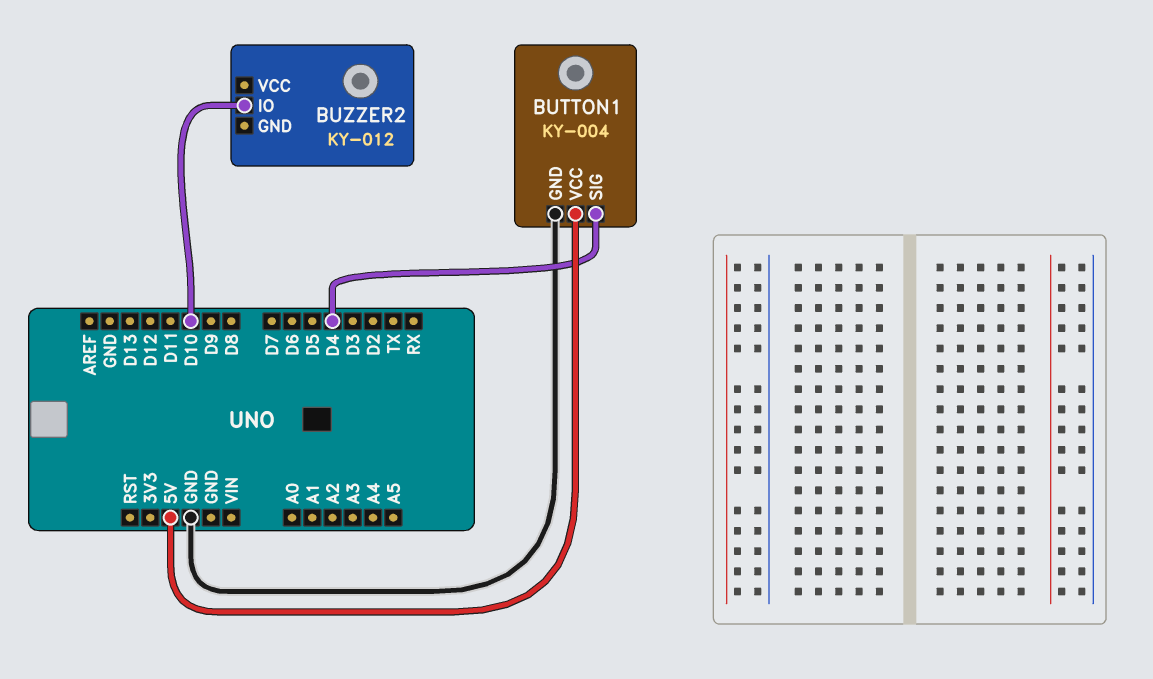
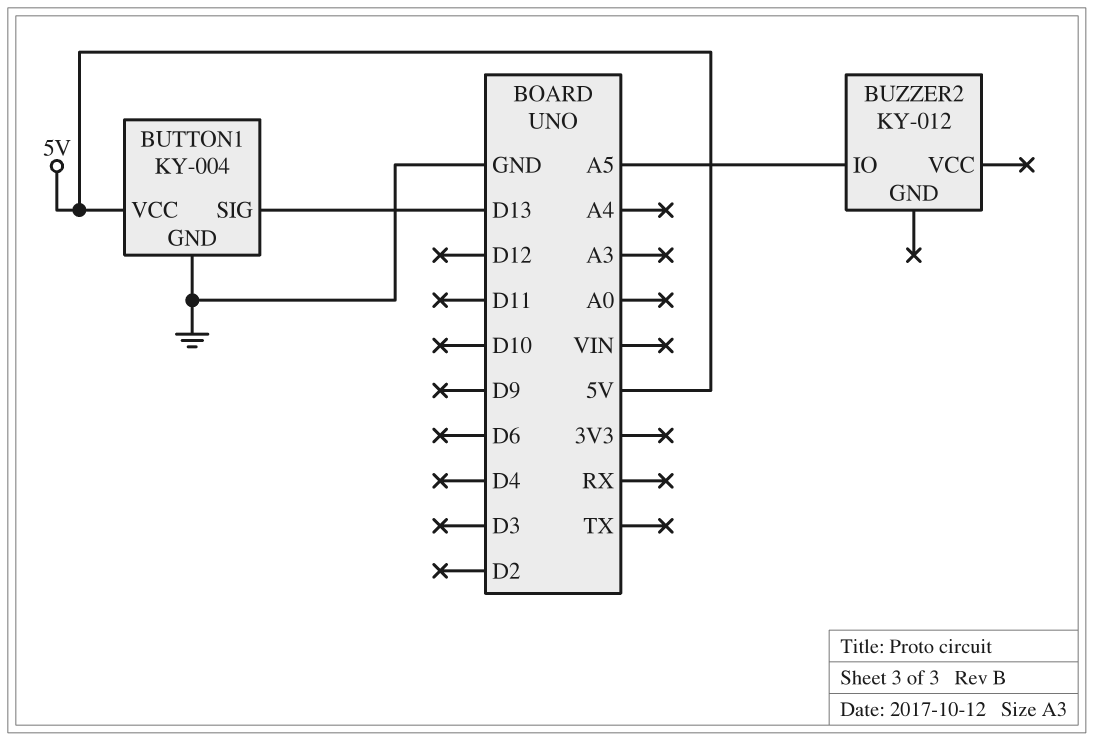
BUTTON1 pin SIG: D4 -> D13
BUZZER2 pin IO: D10 -> A5

